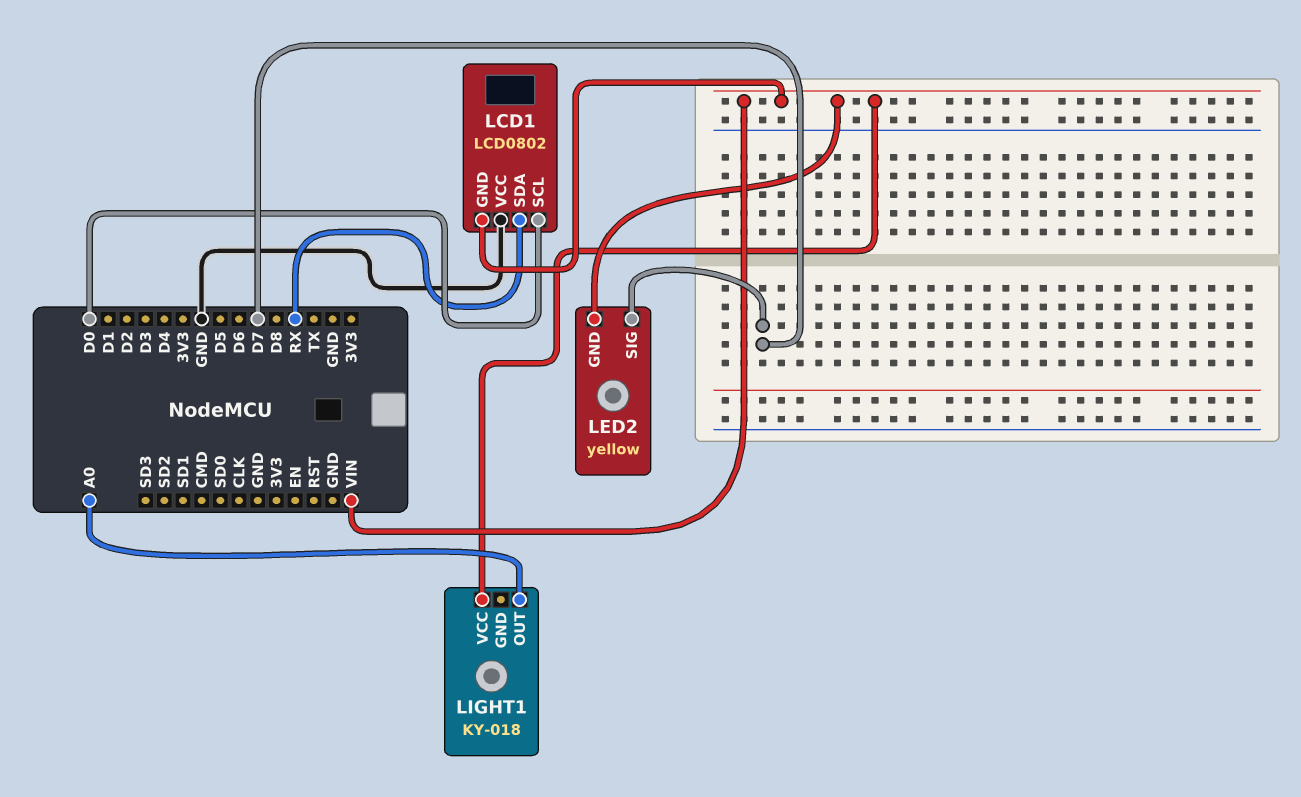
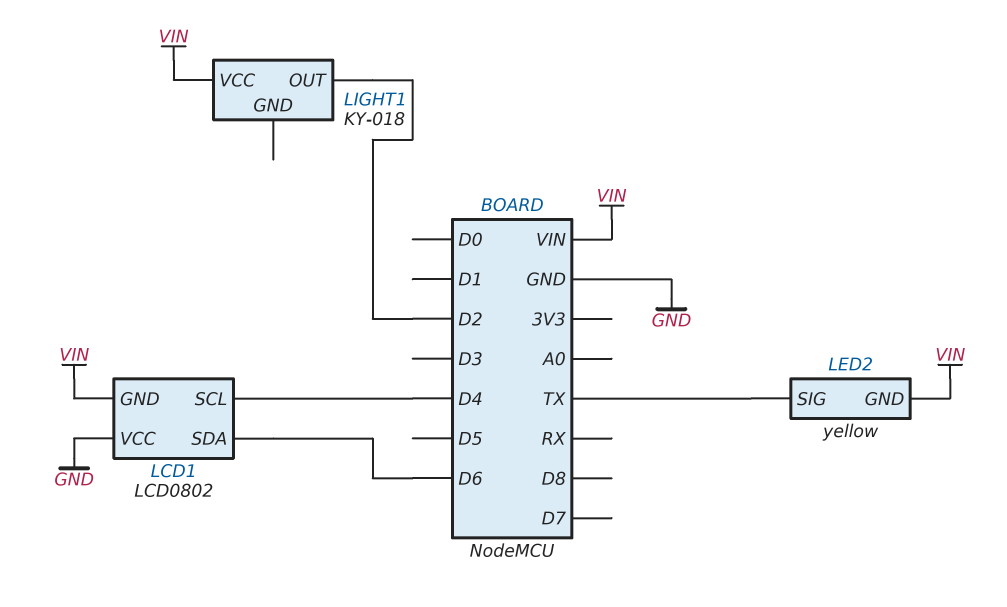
LCD1 pin SCL: D0 -> D4
LCD1 pin SDA: RX -> D6
LED2 pin SIG: D7 -> TX
LIGHT1 pin OUT: A0 -> D2

